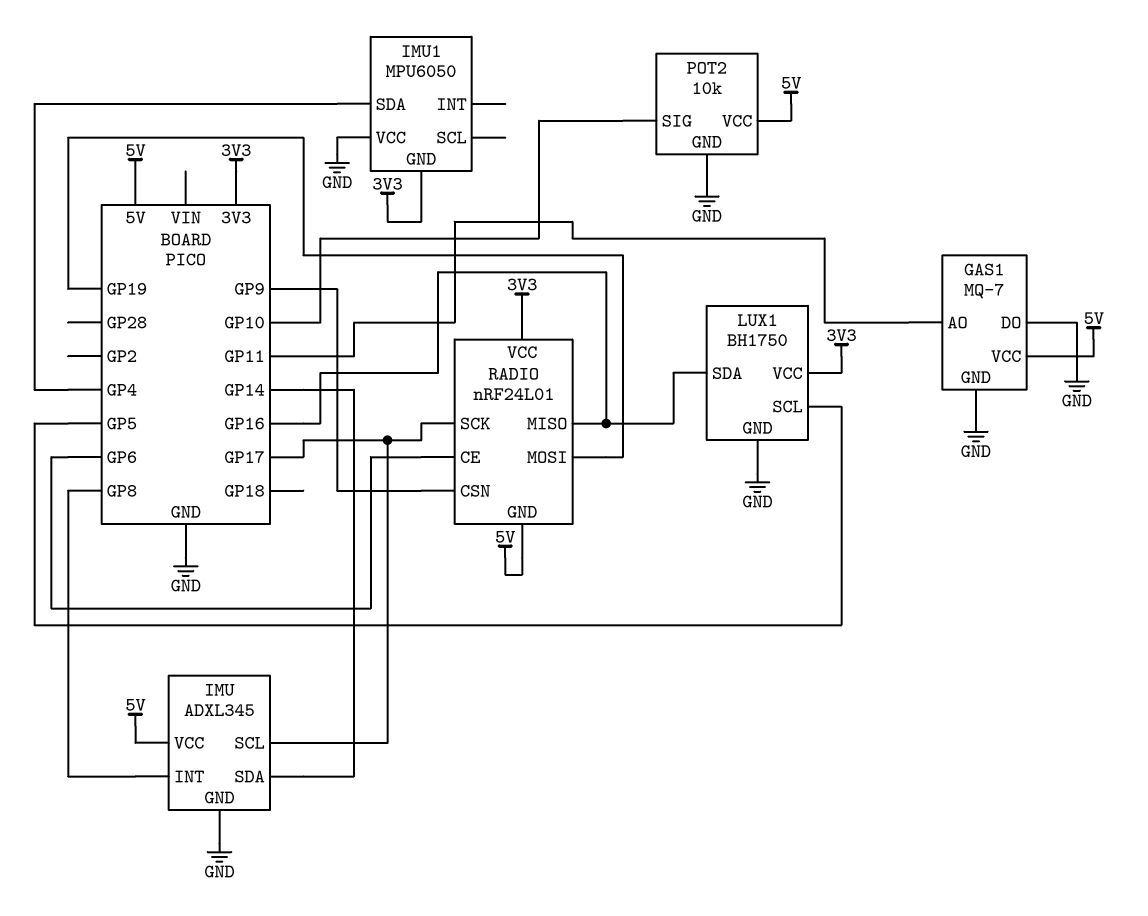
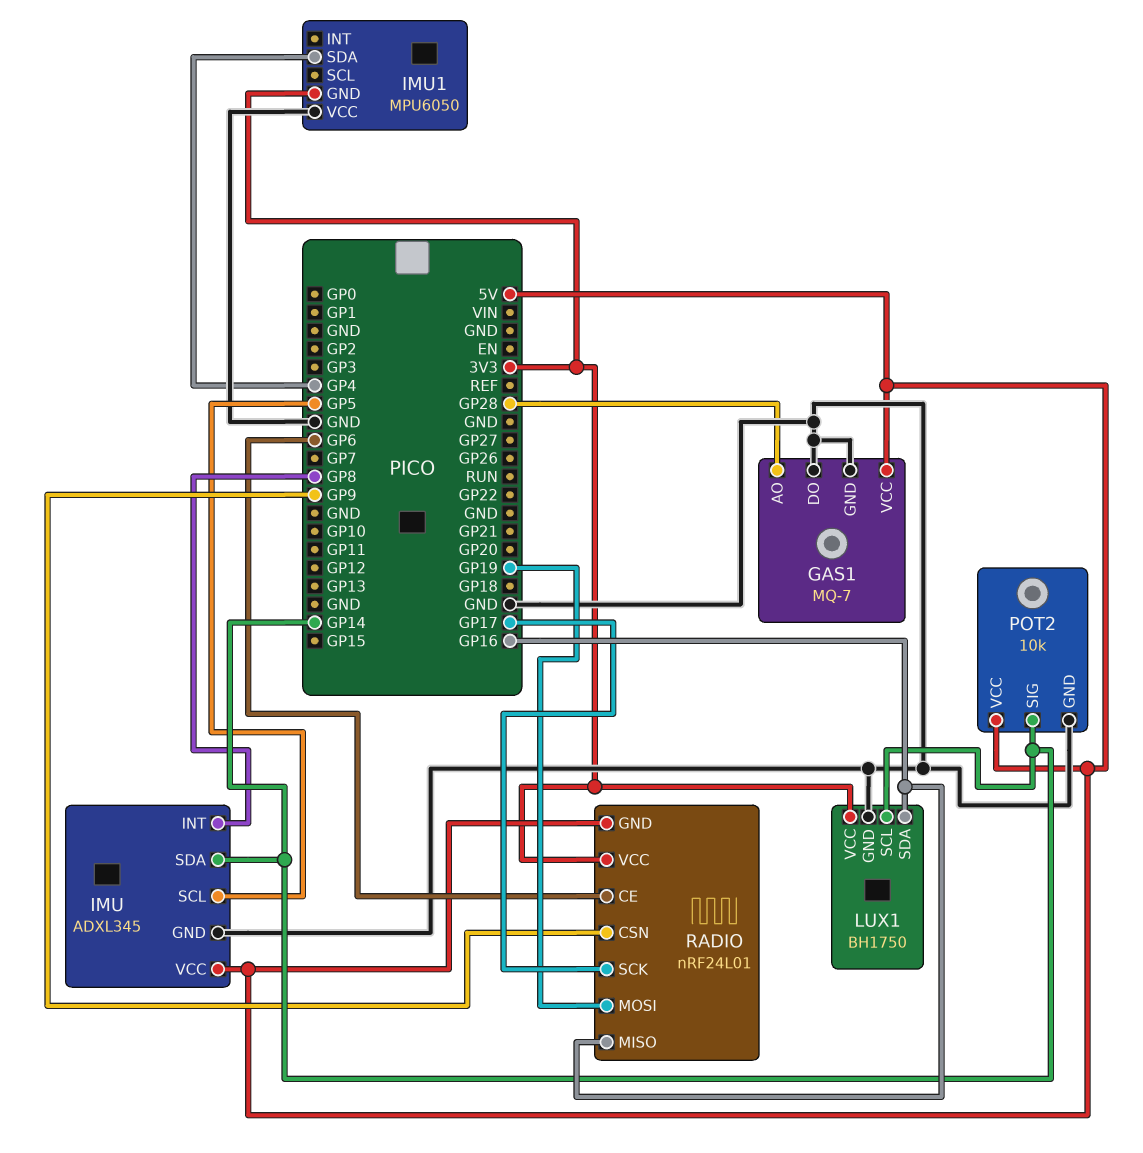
GAS1 pin AO: GP11 -> GP28
IMU pin SCL: GP17 -> GP5
LUX1 pin SCL: GP5 -> GP14
POT2 pin SIG: GP10 -> GP14

